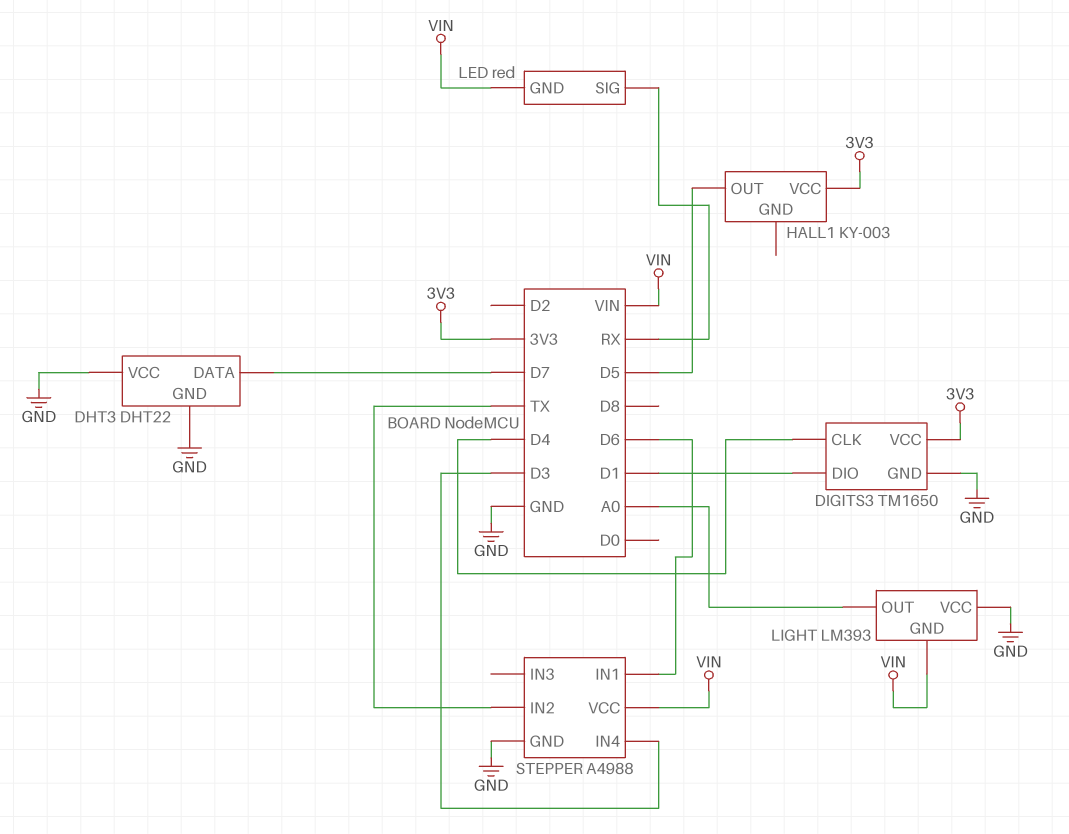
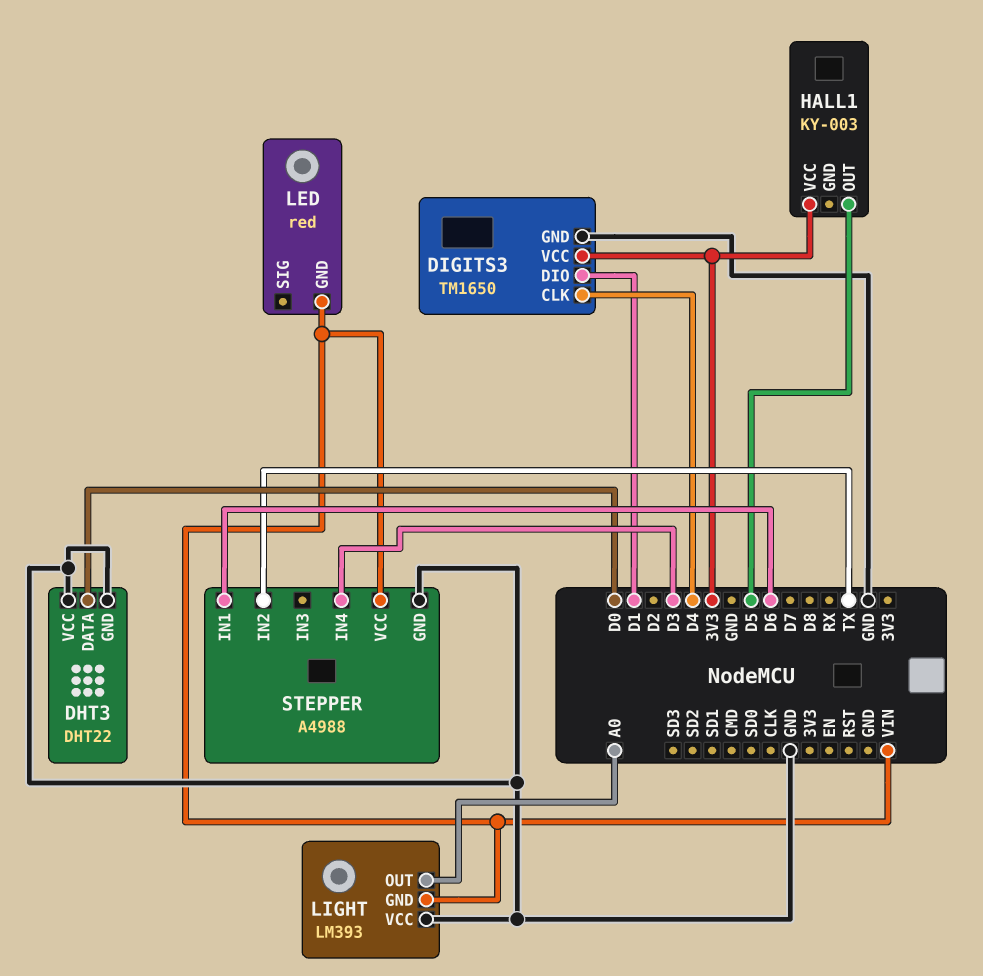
DHT3 pin DATA: D7 -> D0
LED pin SIG: RX -> none

